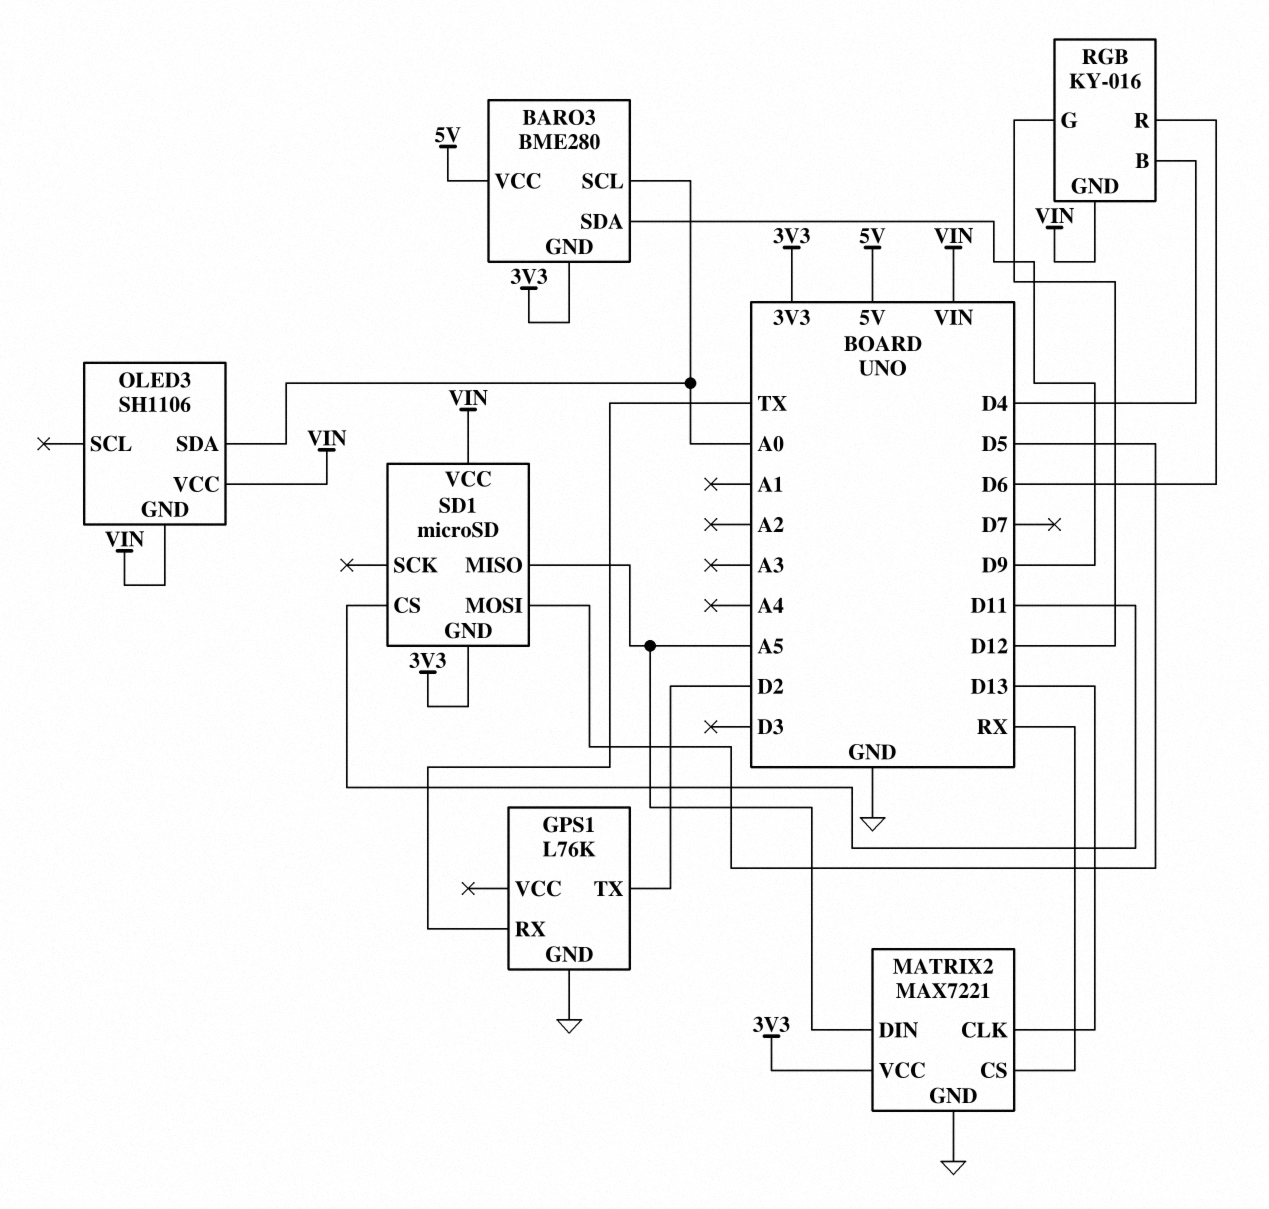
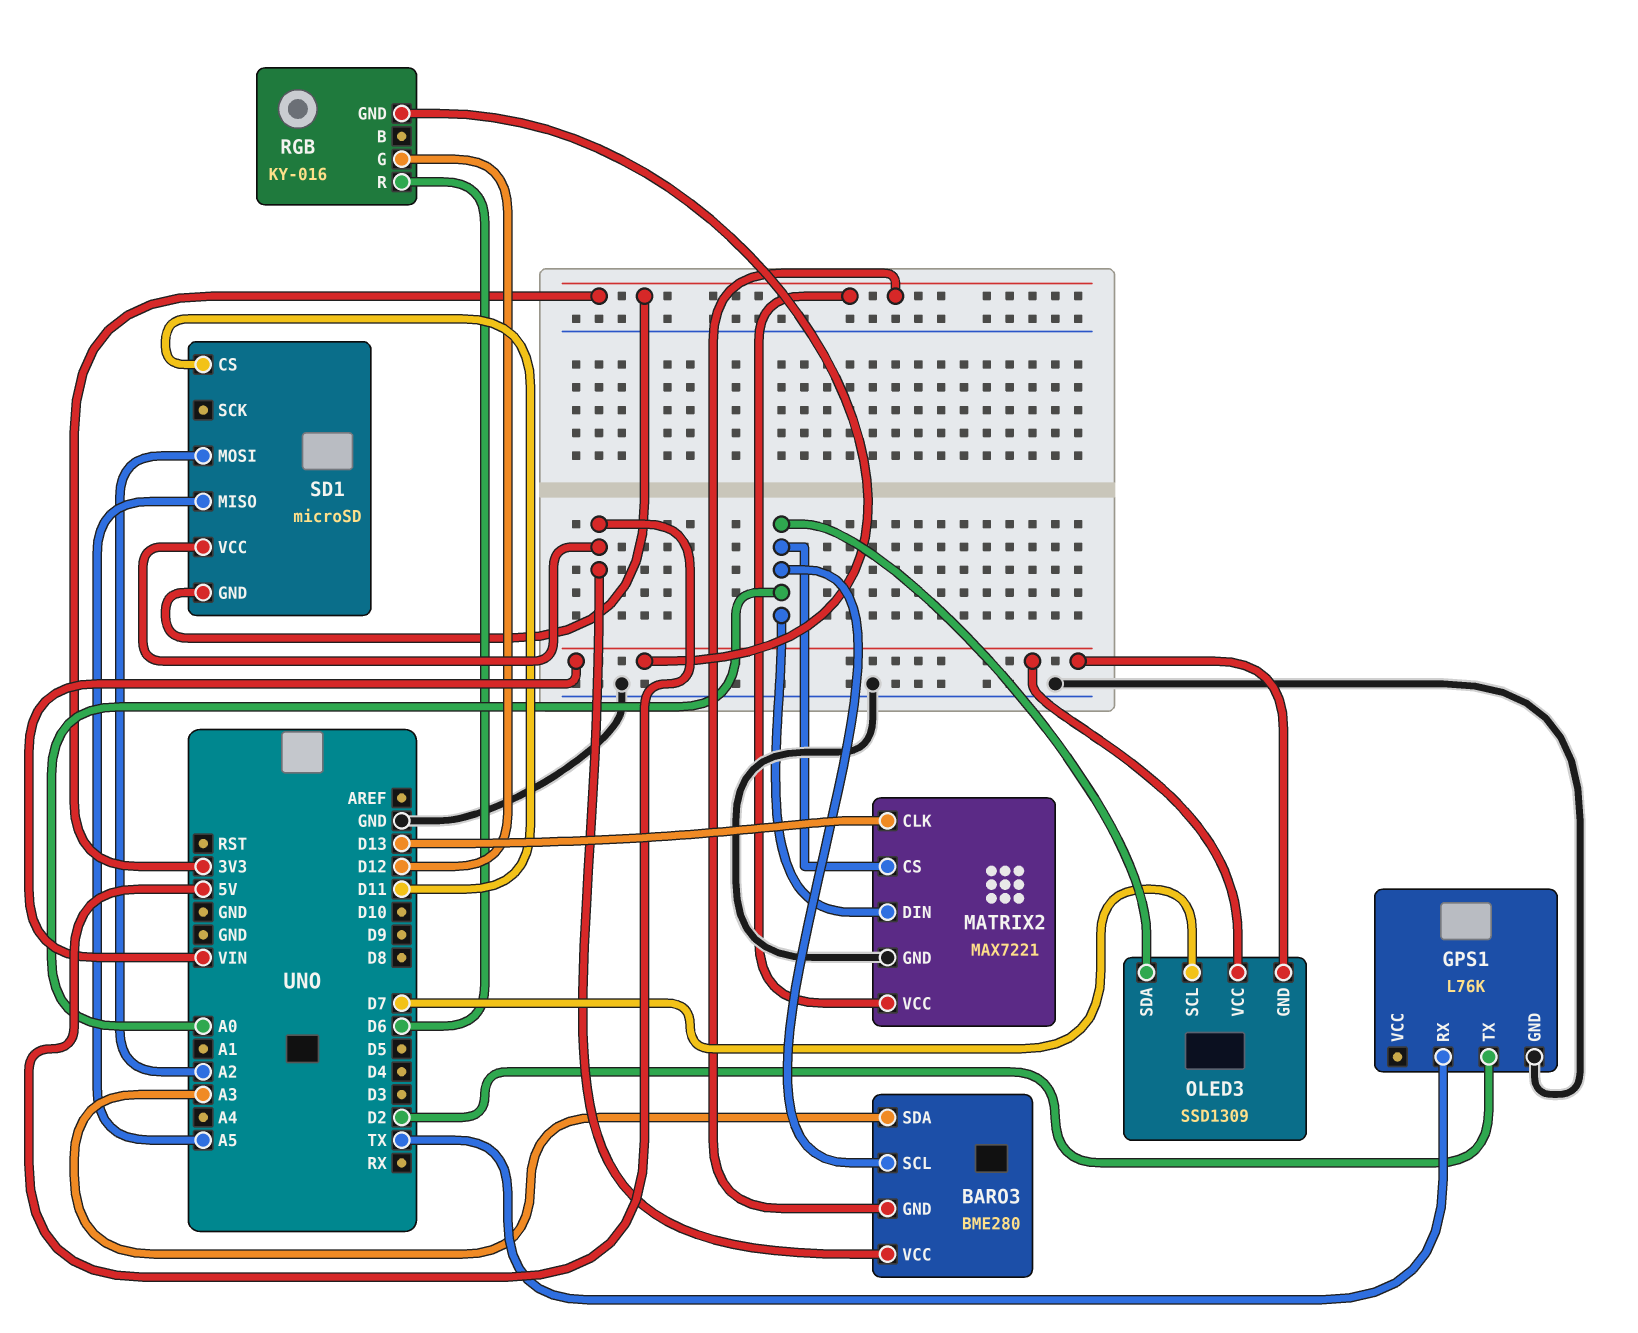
BARO3 pin SDA: D9 -> A3
MATRIX2 pin CS: RX -> A0
MATRIX2 pin DIN: A5 -> A0
OLED3: SH1106 -> SSD1309
OLED3 pin SCL: none -> D7
RGB pin B: D4 -> none
SD1 pin MOSI: D5 -> A2
SD1 pin VCC: VIN -> 5V

